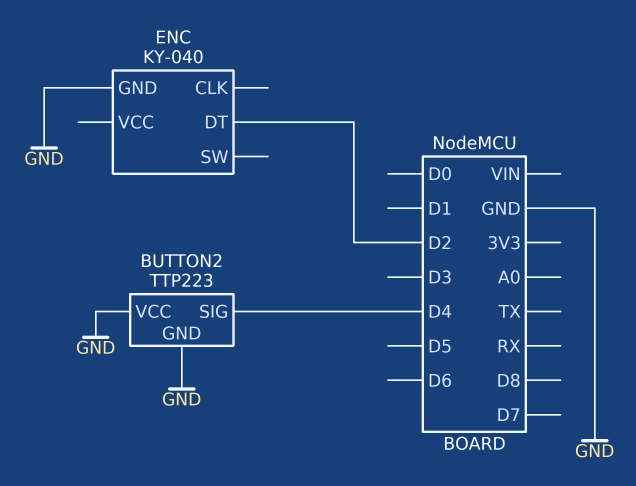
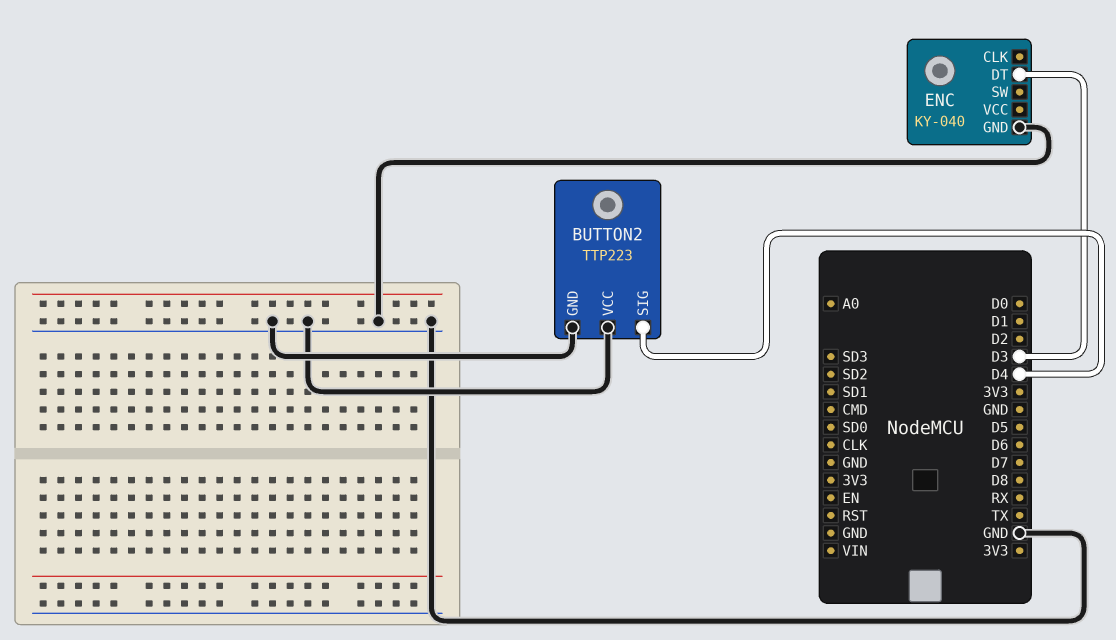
ENC pin DT: D2 -> D3

